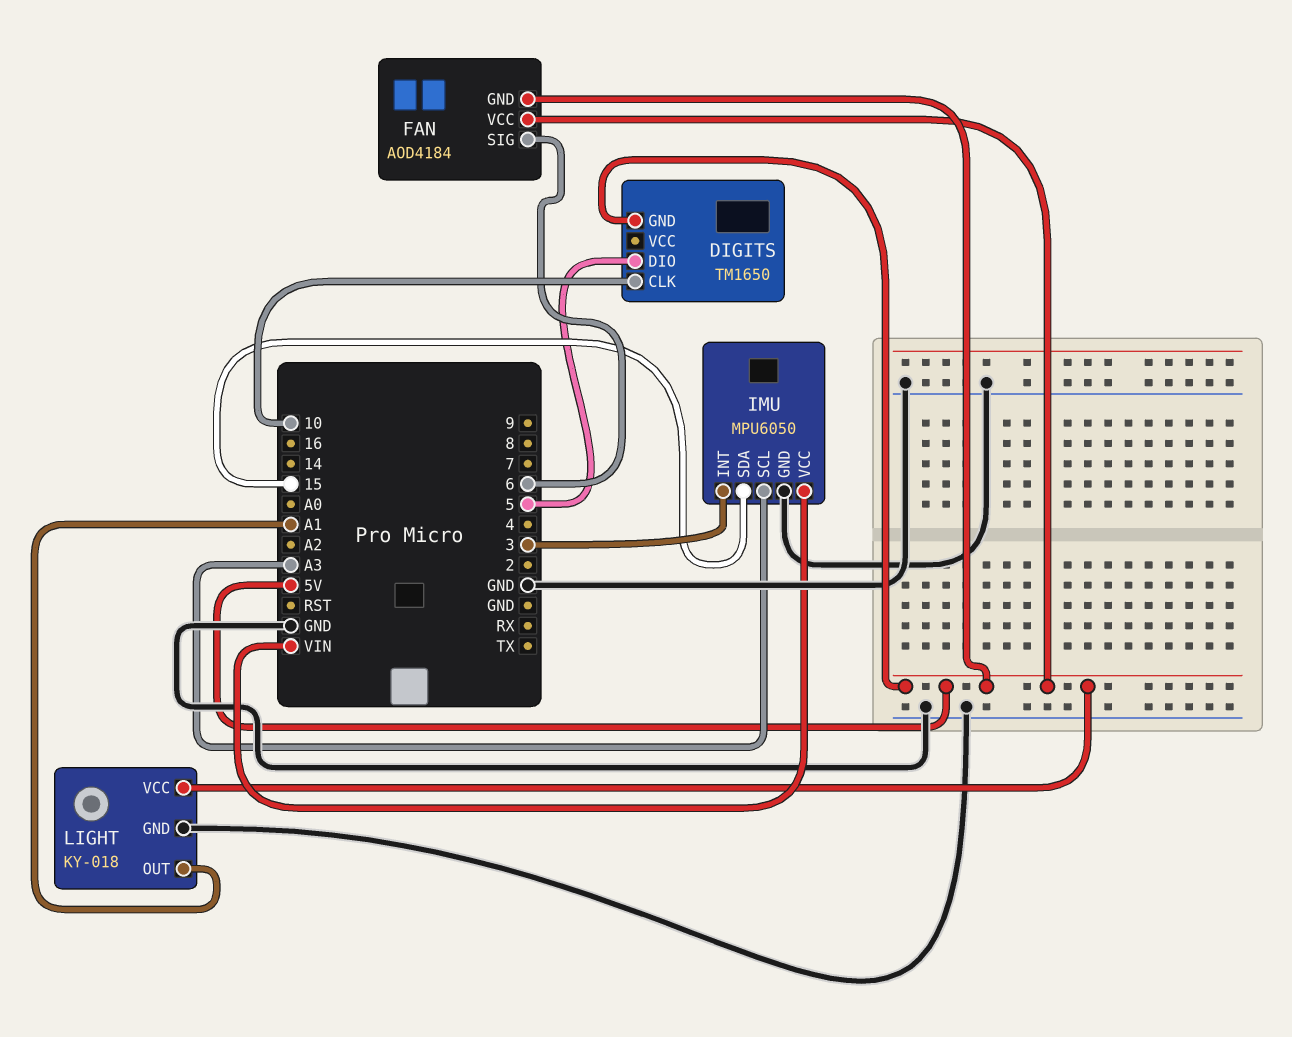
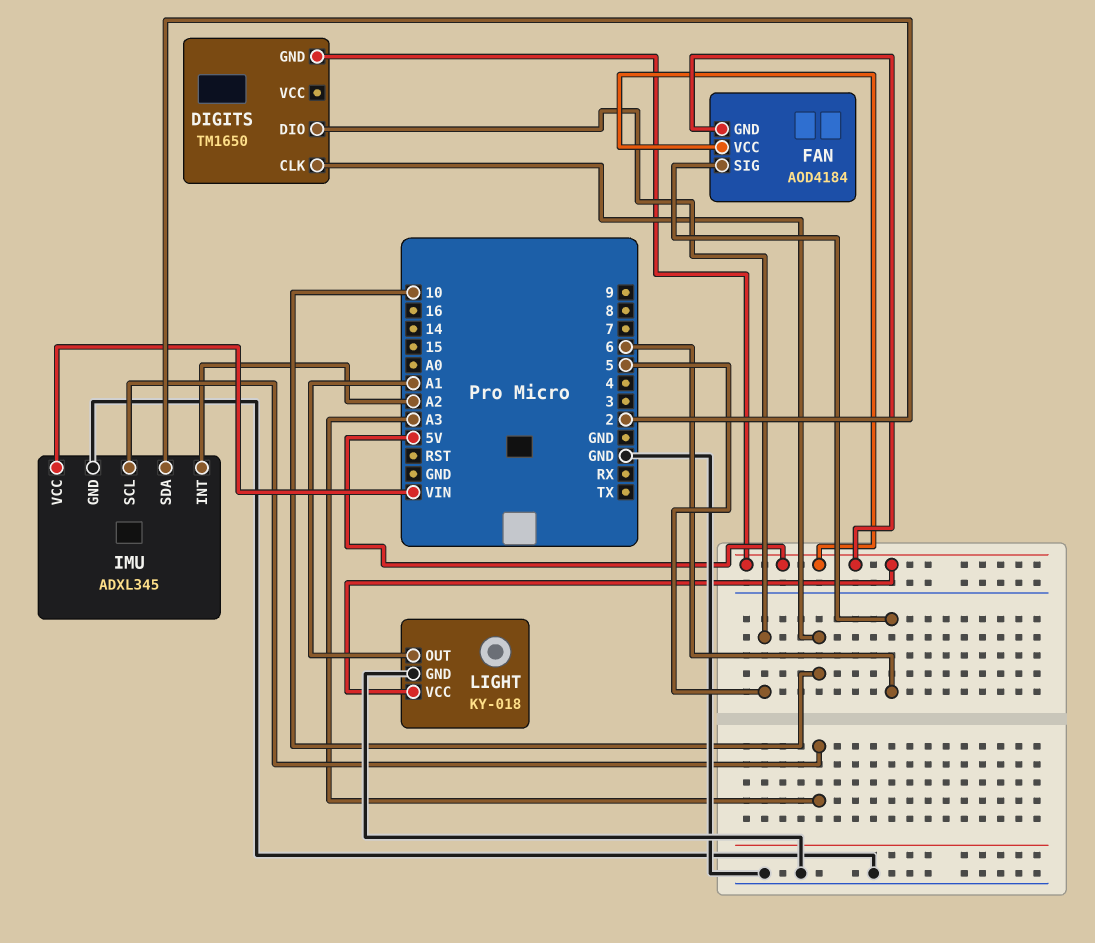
IMU: MPU6050 -> ADXL345
IMU pin INT: 3 -> A2
IMU pin SDA: 15 -> 2

